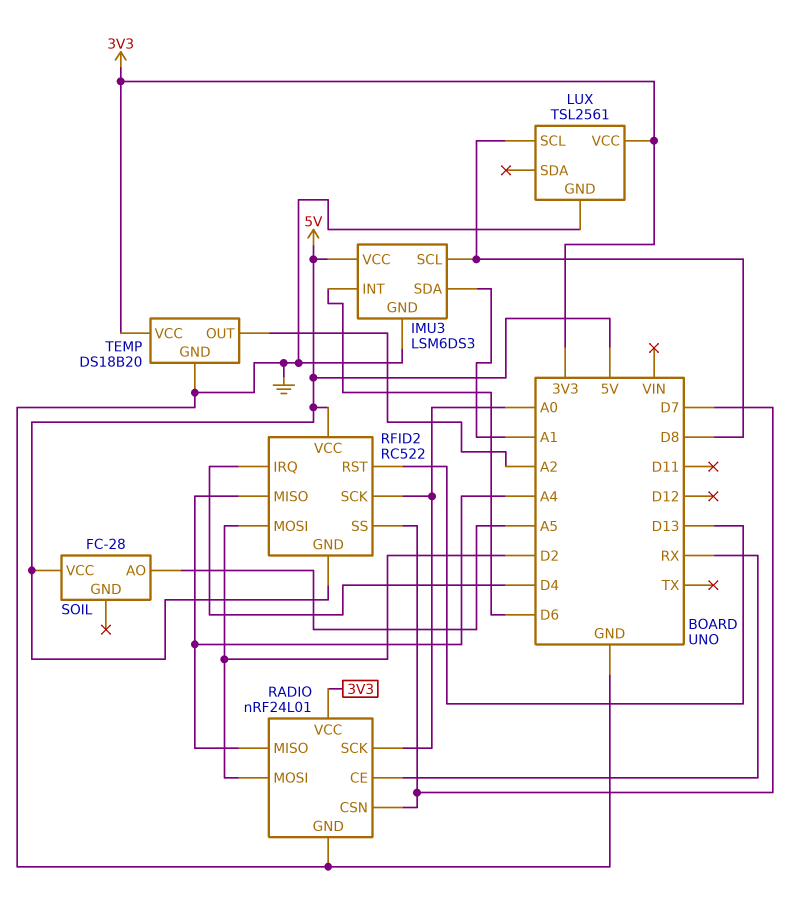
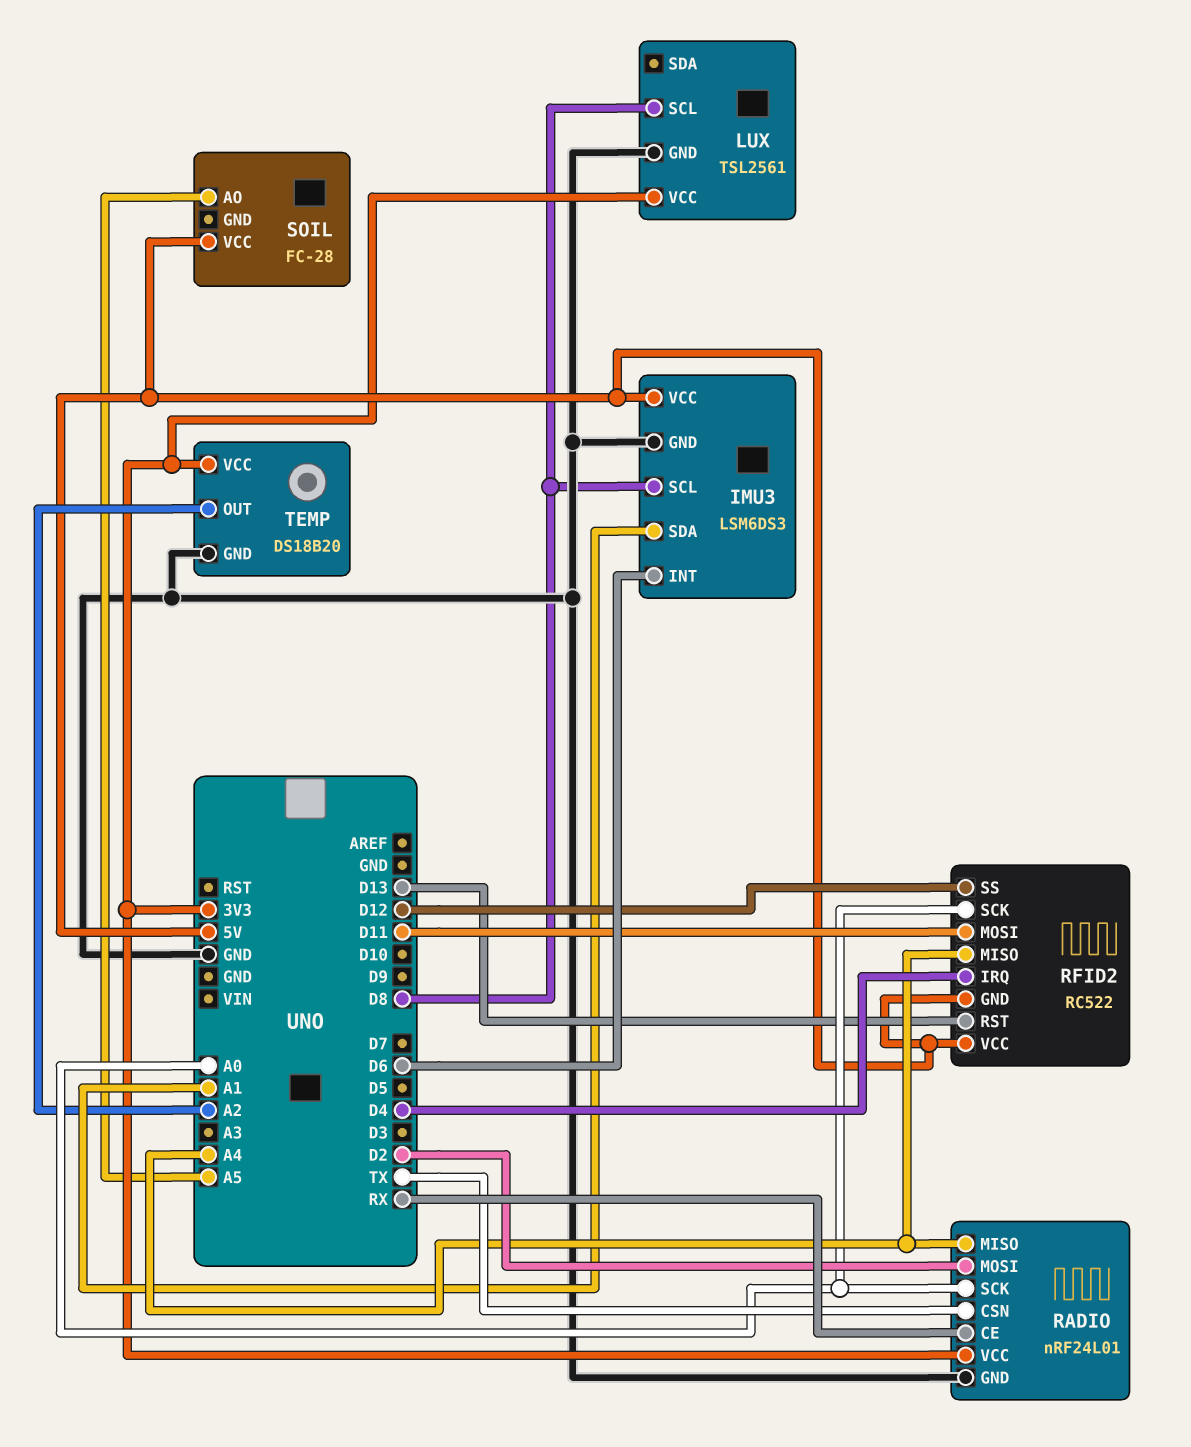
RADIO pin CSN: D7 -> TX
RFID2 pin MOSI: D2 -> D11
RFID2 pin SS: D7 -> D12

